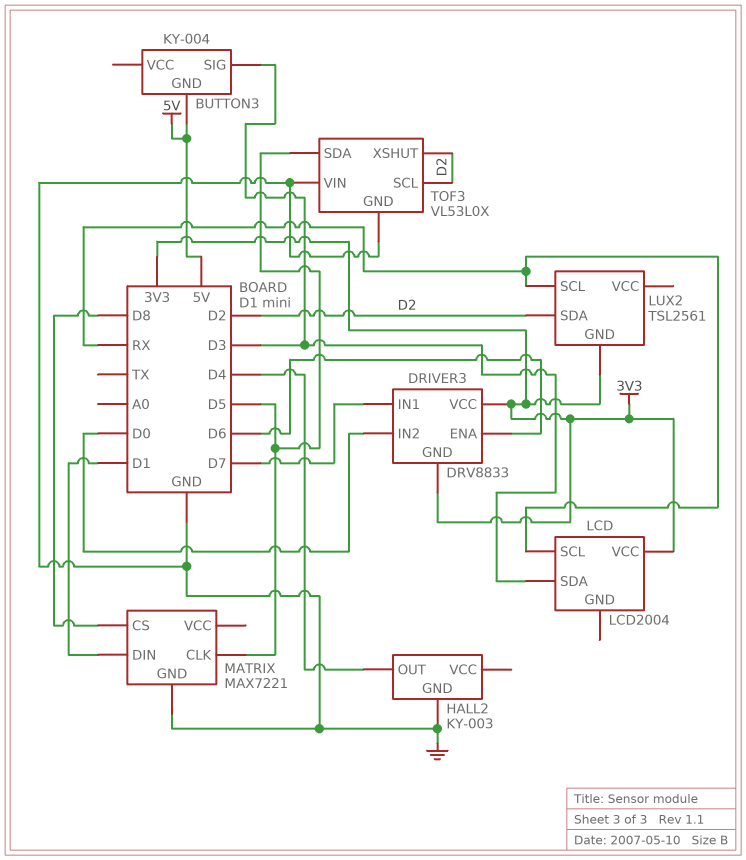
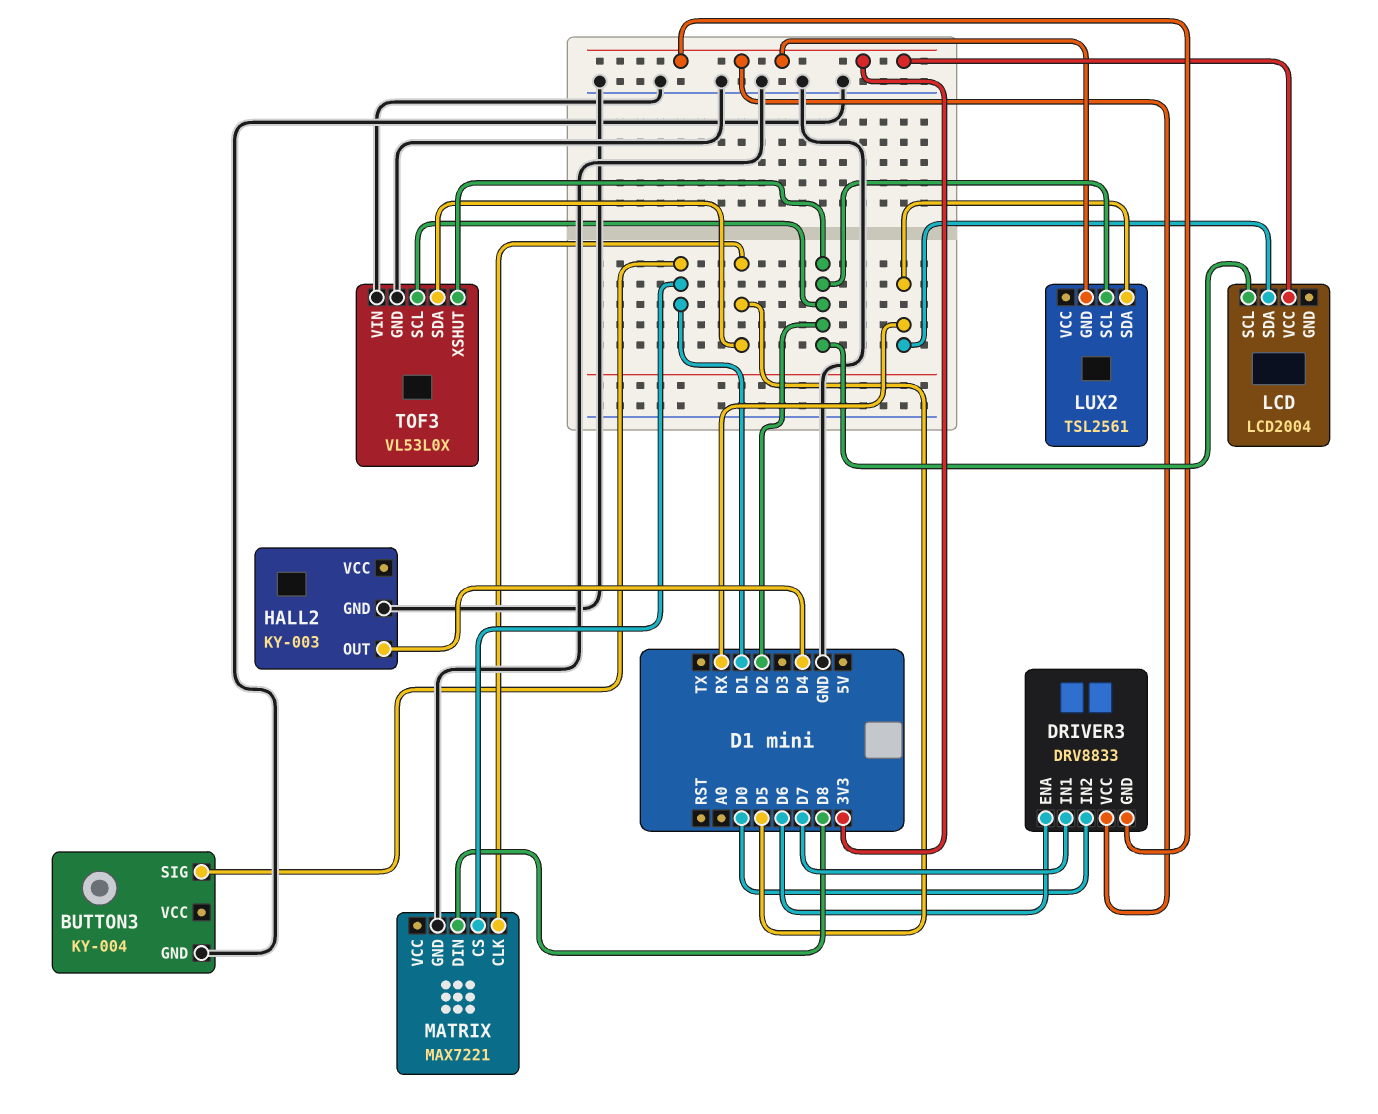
BUTTON3 pin GND: 5V -> GND
BUTTON3 pin SIG: D3 -> D1
LCD pin SCL: RX -> D2
LCD pin SDA: D3 -> RX
LUX2 pin SCL: RX -> D2
LUX2 pin SDA: D2 -> RX
MATRIX pin CS: D8 -> D1
MATRIX pin DIN: D1 -> D8

